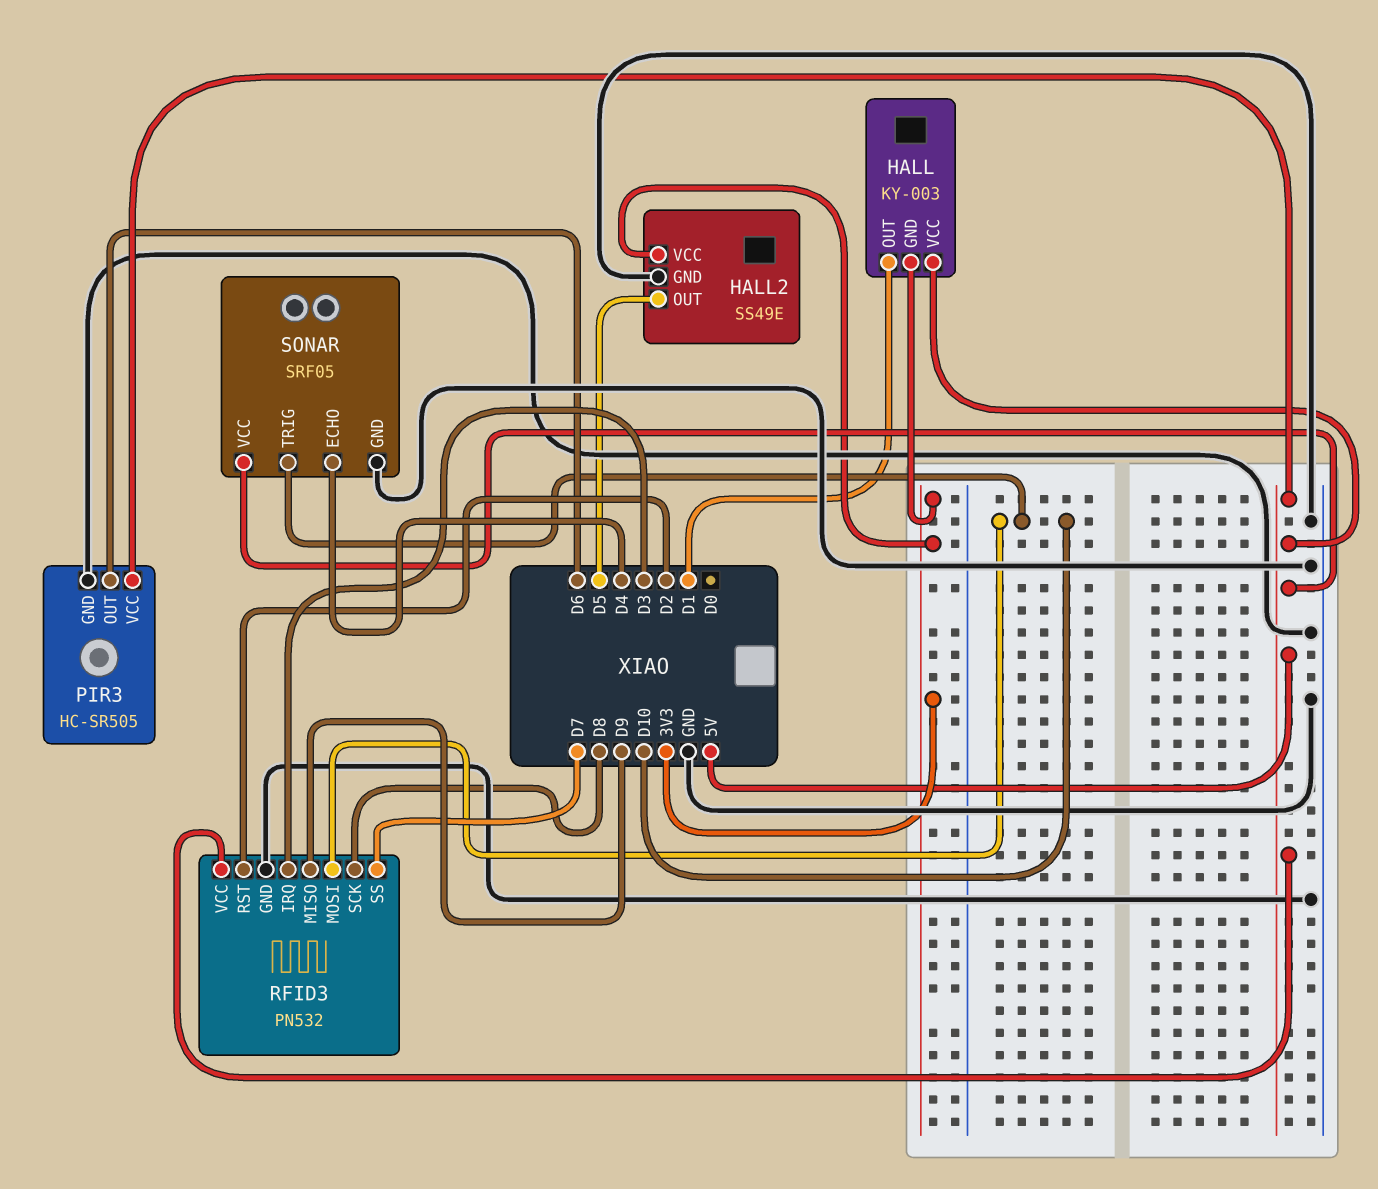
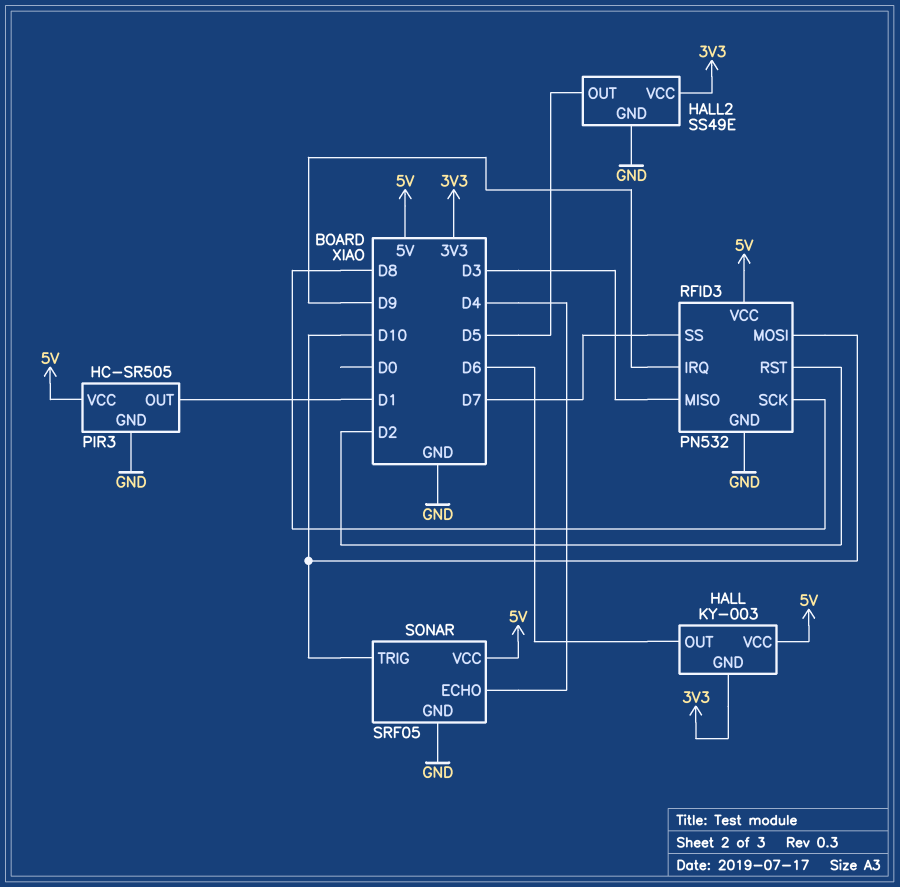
HALL pin OUT: D1 -> D6
PIR3 pin OUT: D6 -> D1
RFID3 pin IRQ: D3 -> D9
RFID3 pin MISO: D9 -> D3

